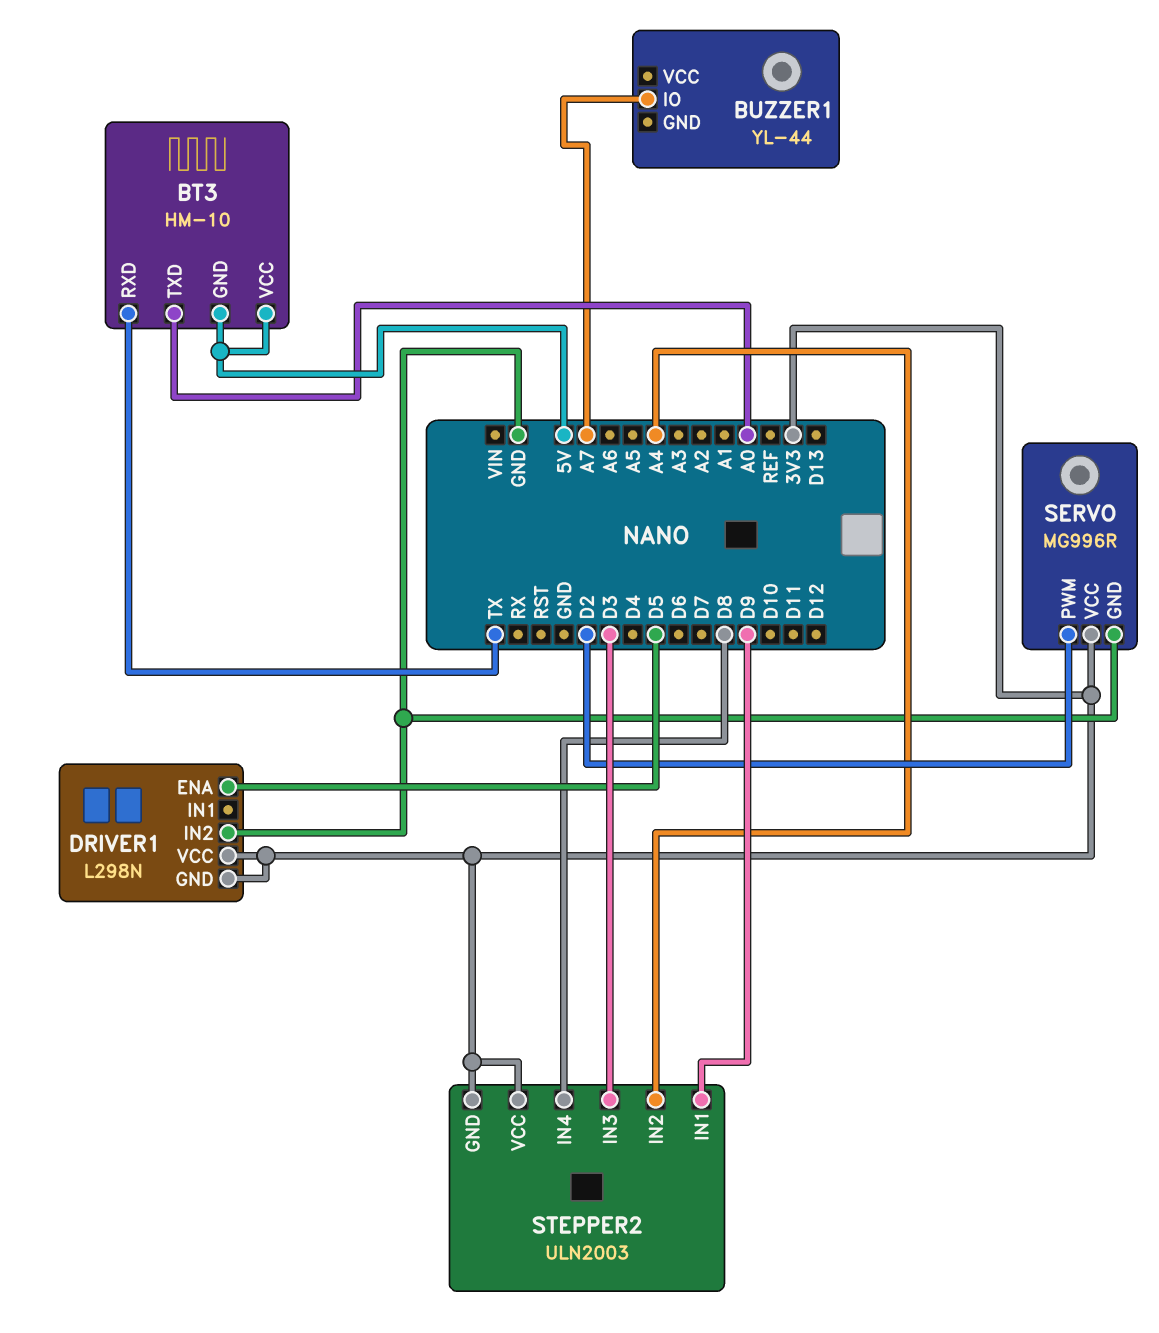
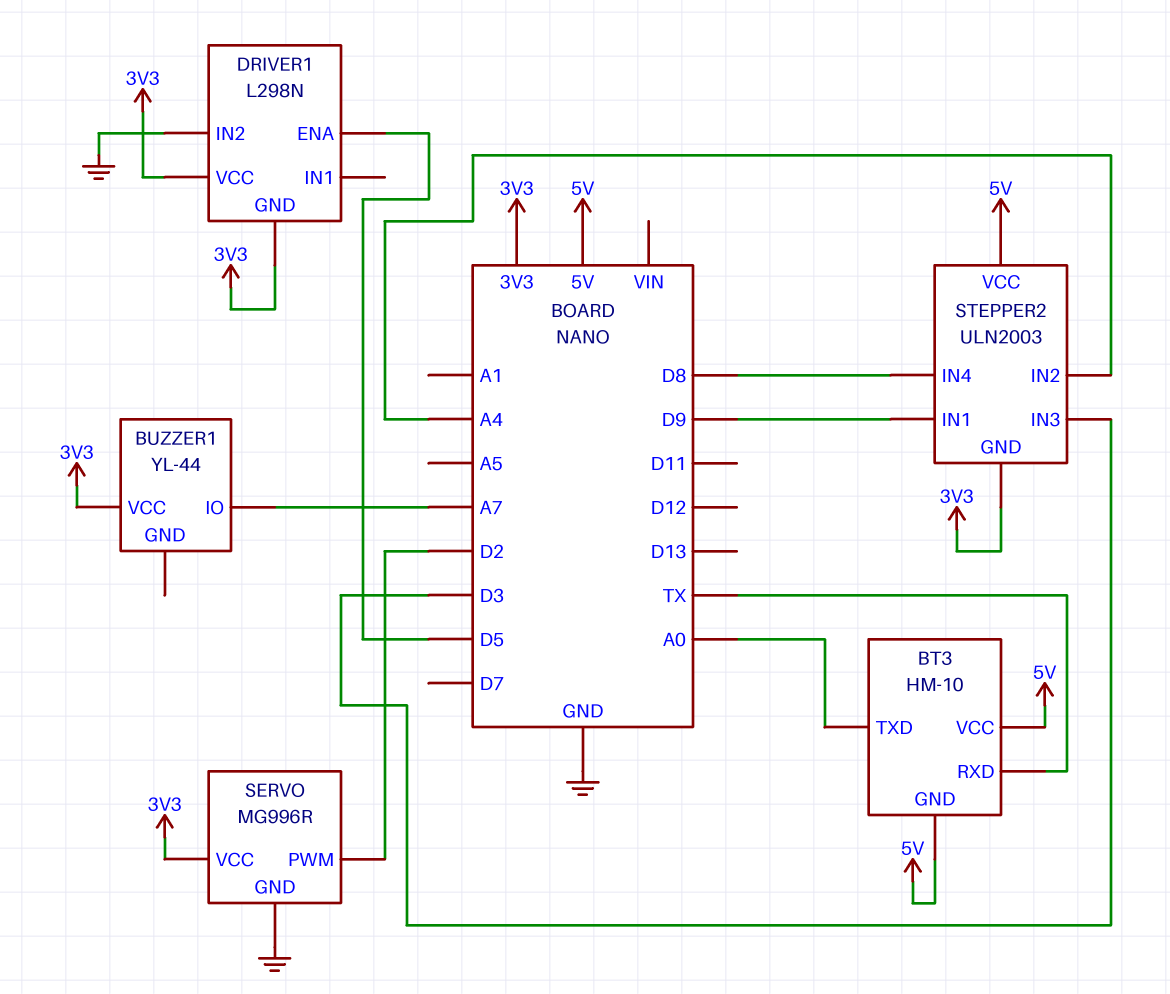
BUZZER1 pin VCC: none -> 3V3
STEPPER2 pin VCC: 3V3 -> 5V

